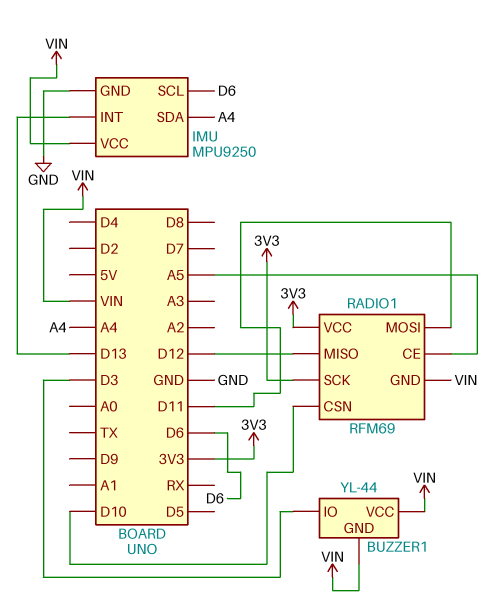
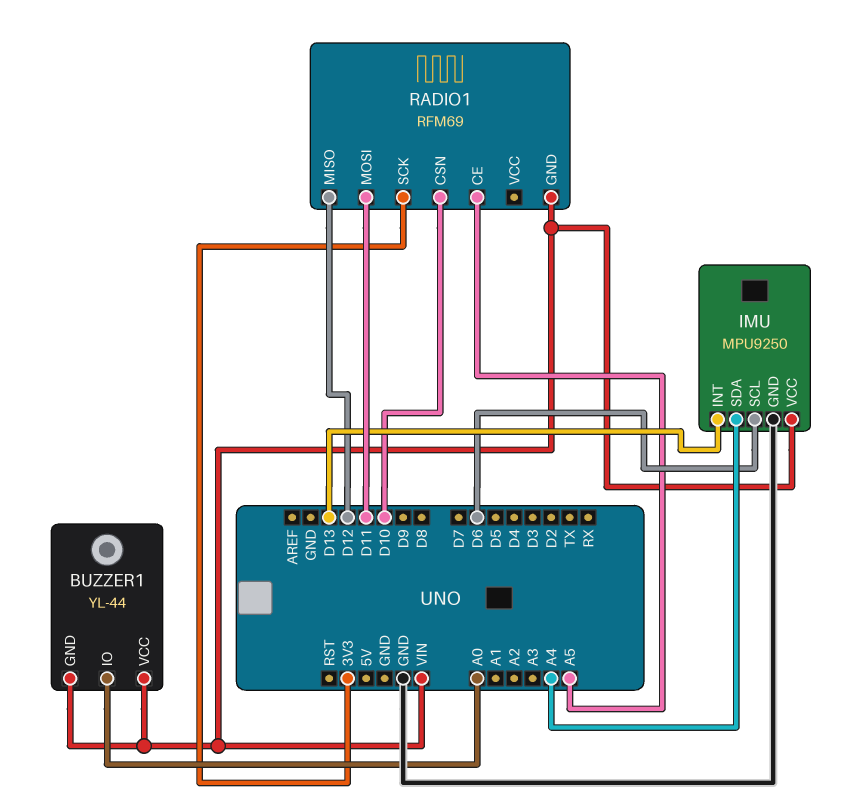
BUZZER1 pin IO: D3 -> A0
RADIO1 pin VCC: 3V3 -> none

